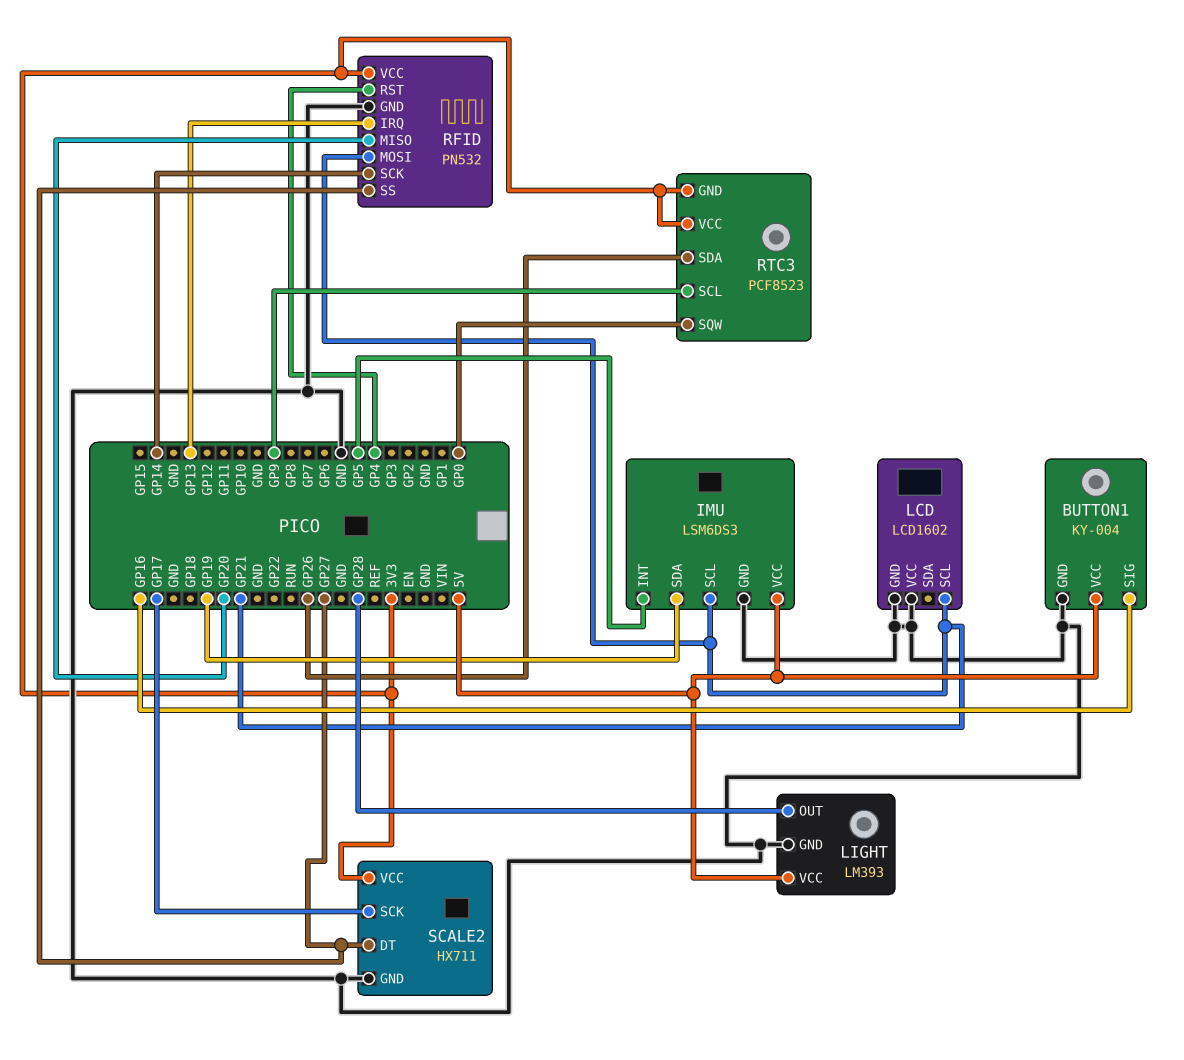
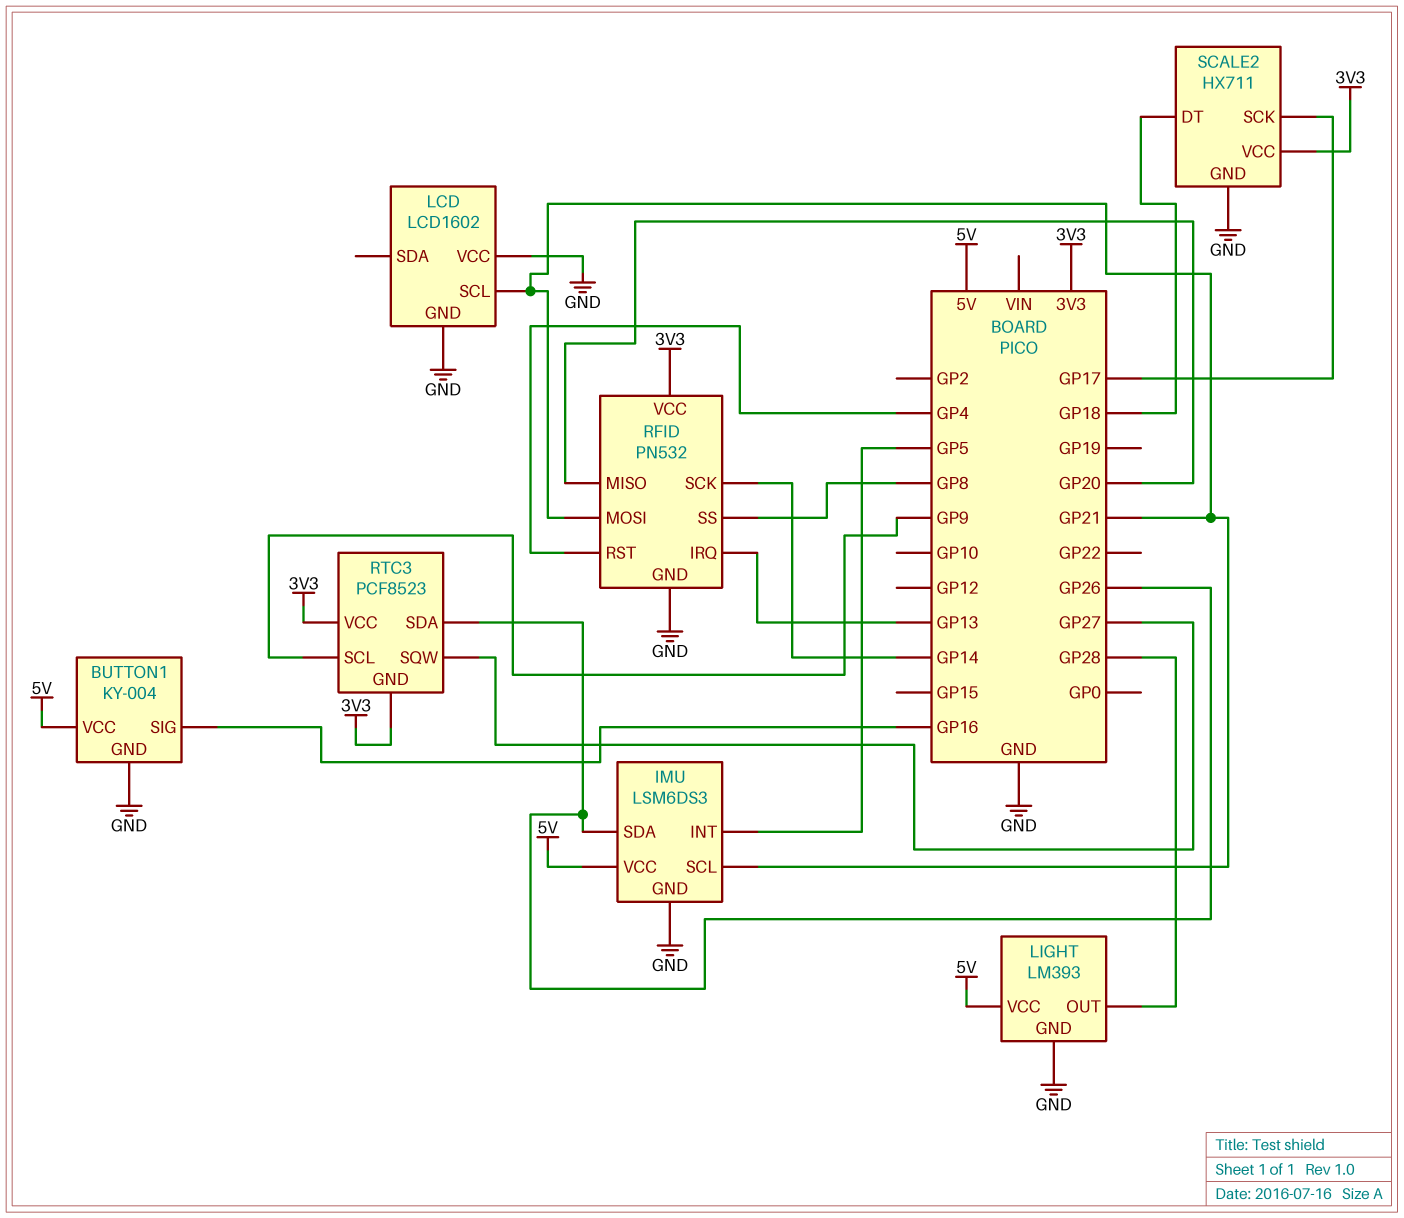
IMU pin SDA: GP19 -> GP26
RFID pin SS: GP27 -> GP8
RTC3 pin SQW: GP0 -> GP27
SCALE2 pin DT: GP27 -> GP18

